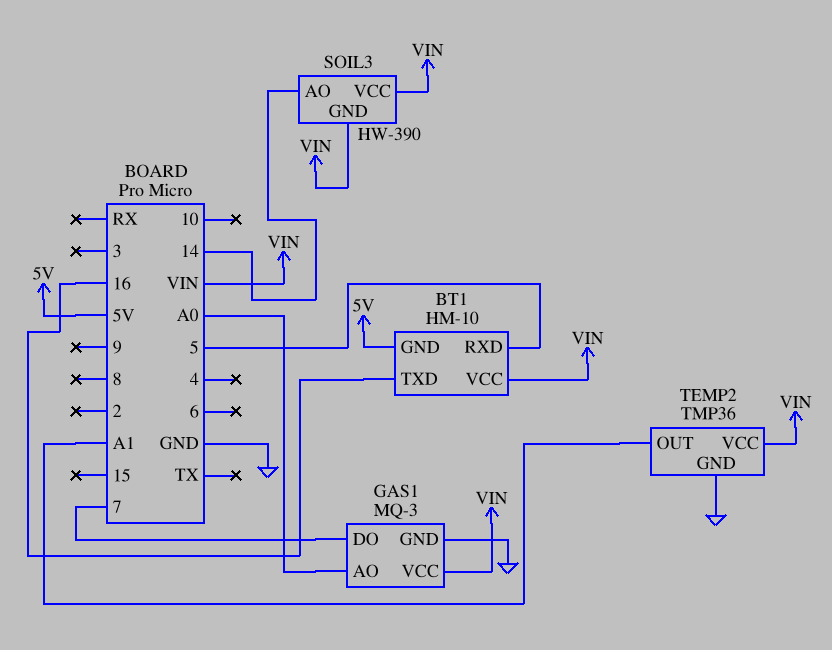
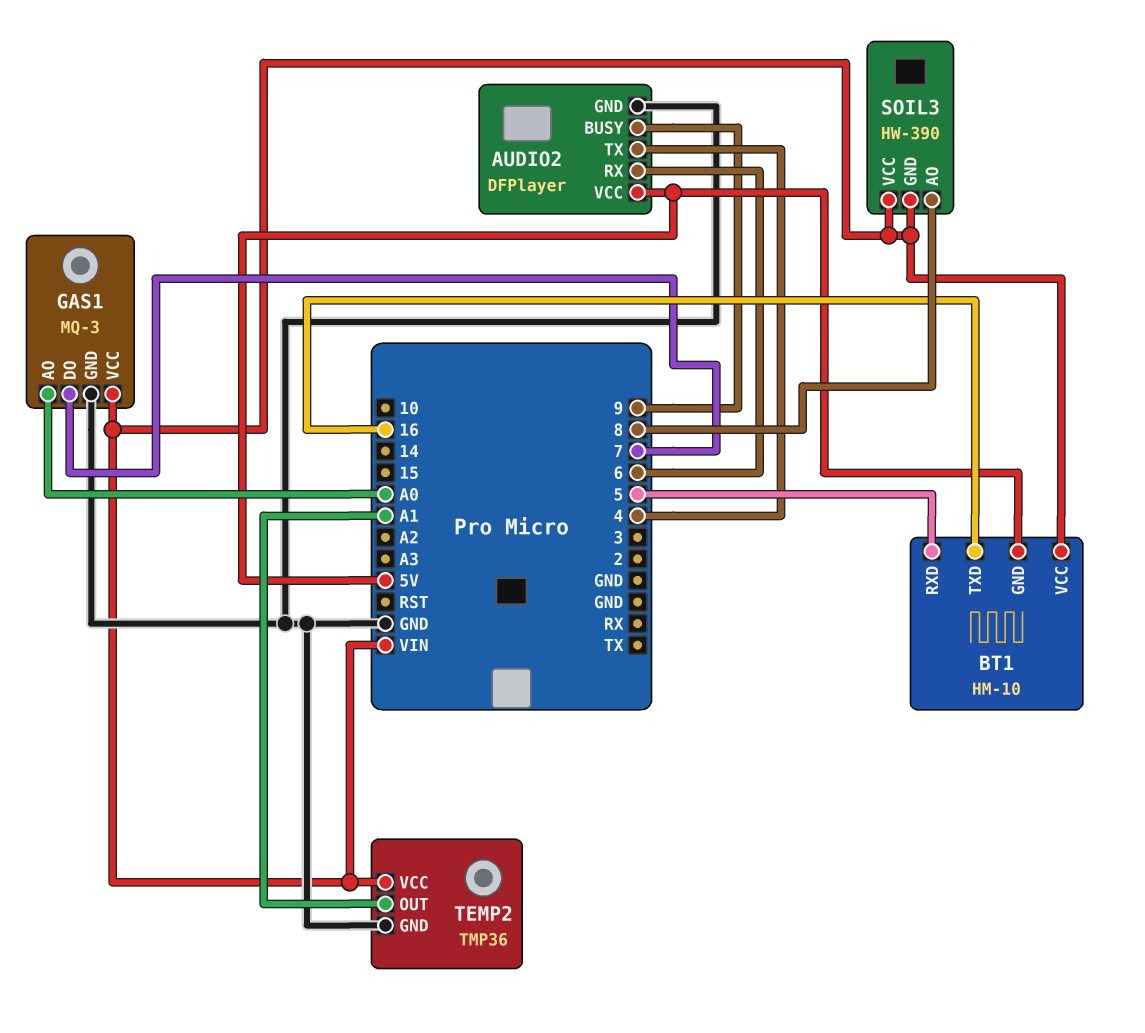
AUDIO2: none -> DFPlayer
AUDIO2 pin BUSY: none -> 9
AUDIO2 pin GND: none -> GND
AUDIO2 pin RX: none -> 6
AUDIO2 pin TX: none -> 4
AUDIO2 pin VCC: none -> 5V
SOIL3 pin AO: 14 -> 8

